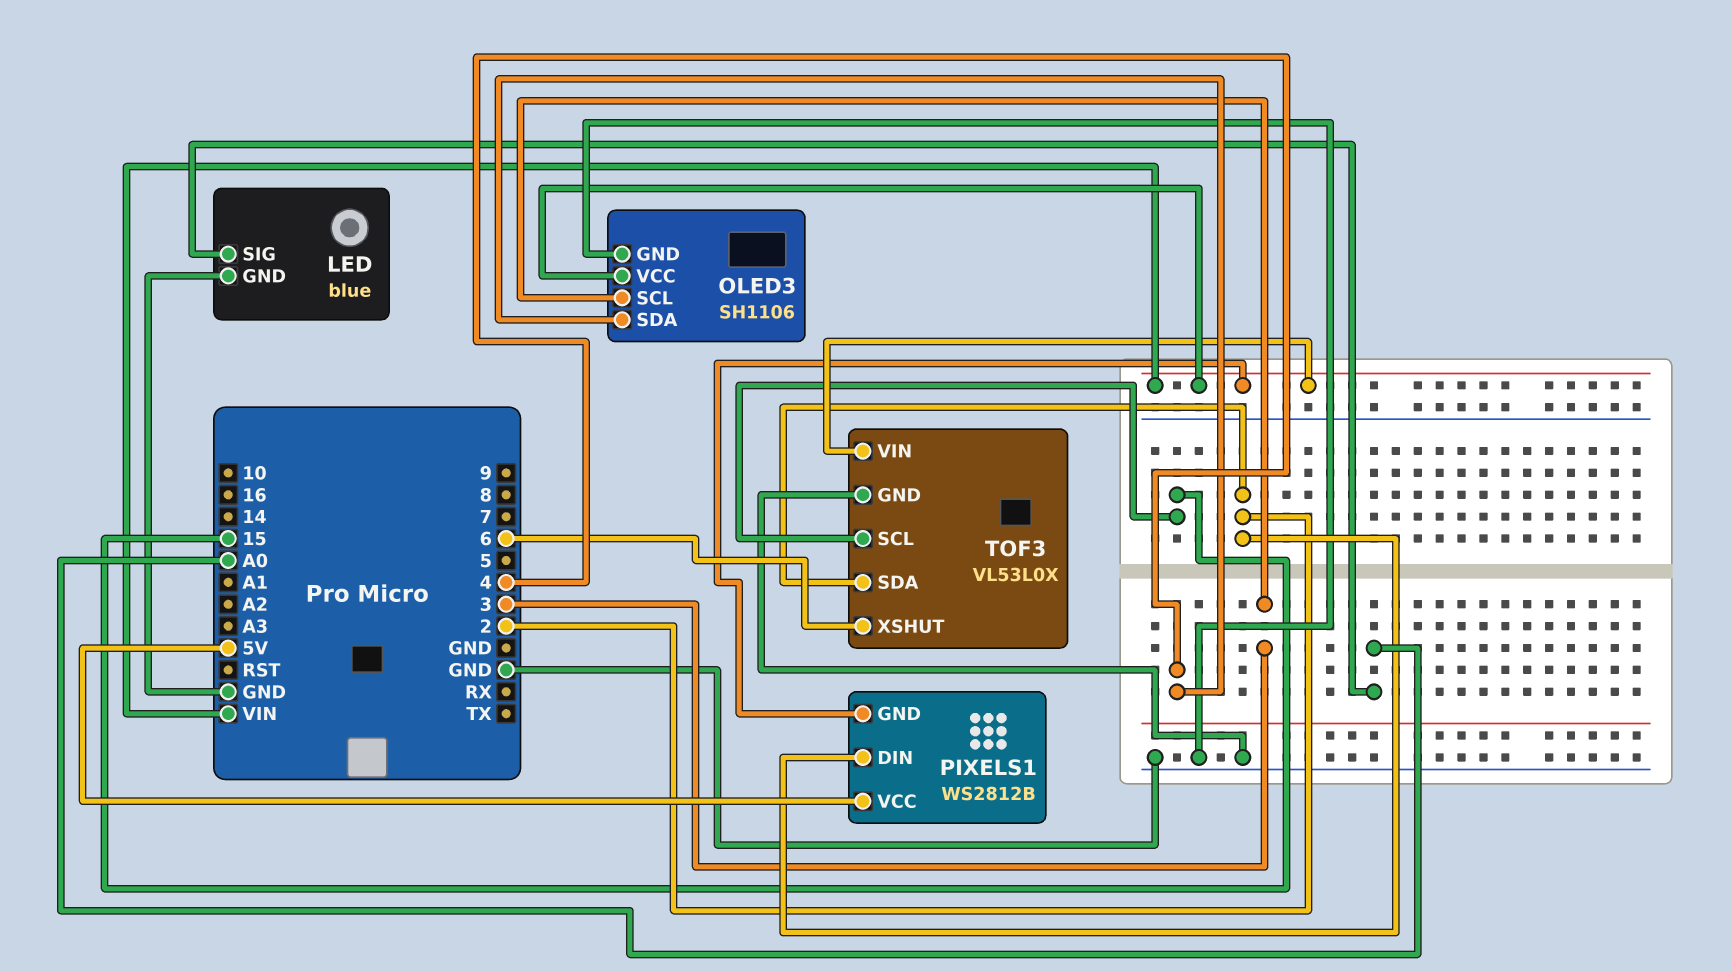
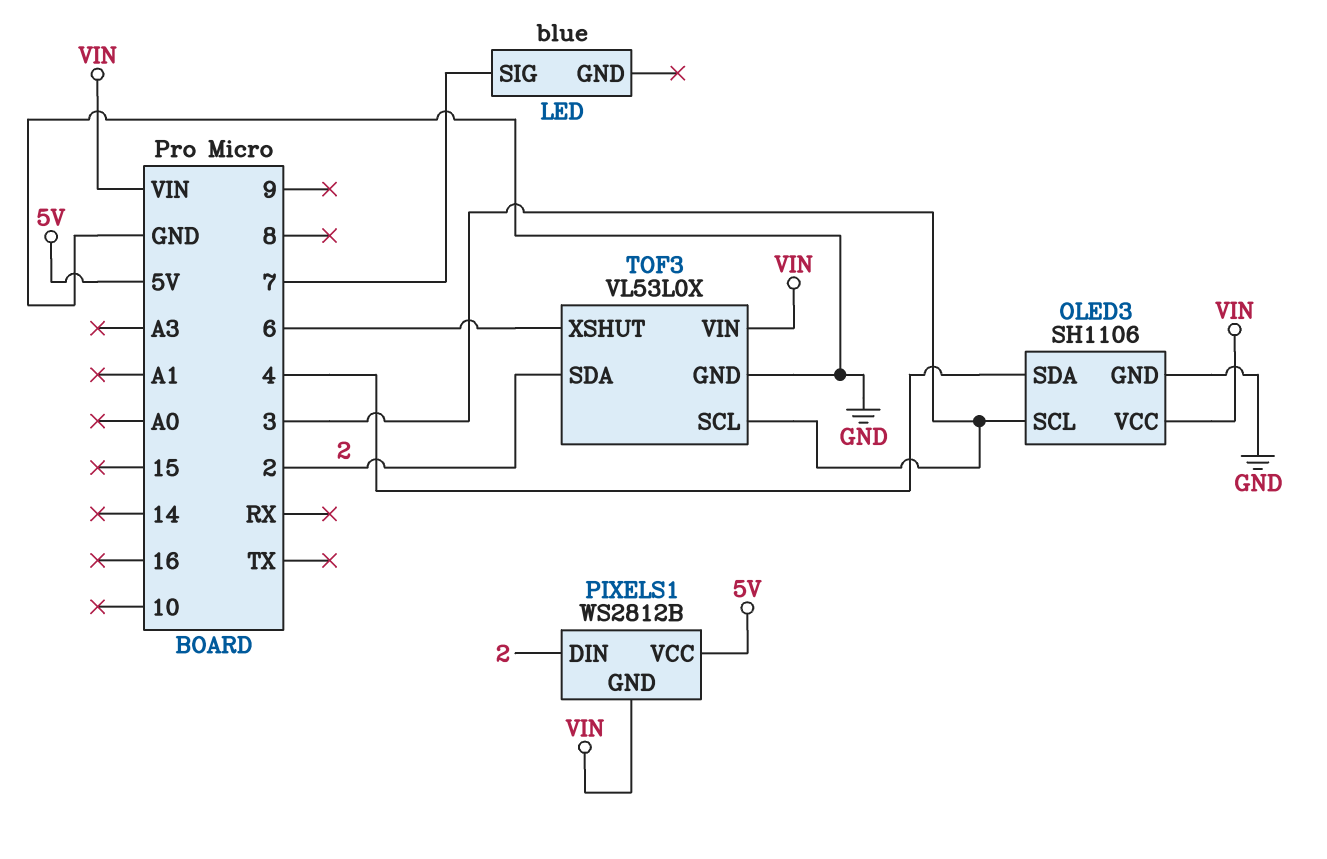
LED pin GND: GND -> none
LED pin SIG: A0 -> 7
TOF3 pin SCL: 15 -> 3

